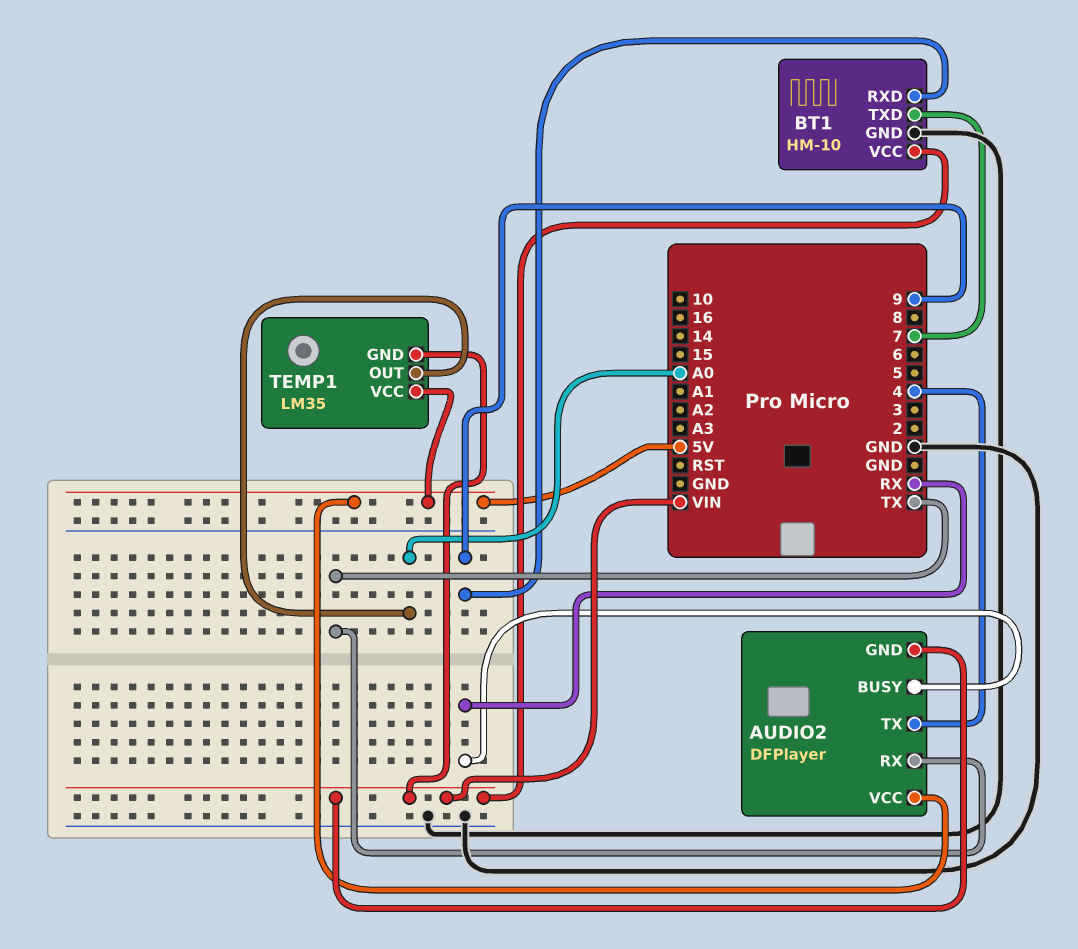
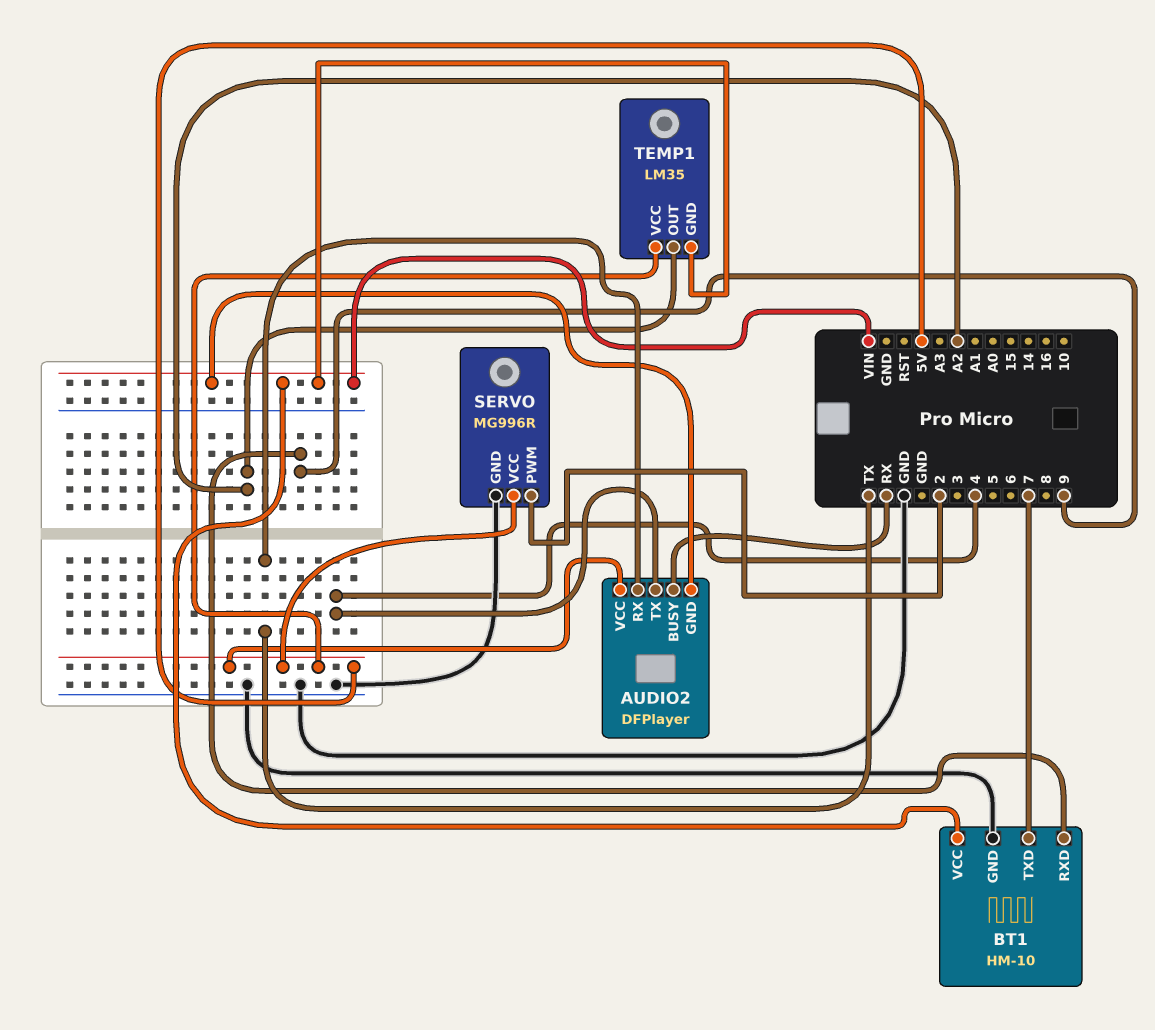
SERVO: none -> MG996R
SERVO pin GND: none -> GND
SERVO pin PWM: none -> 2
SERVO pin VCC: none -> 5V
TEMP1 pin OUT: A0 -> A2

